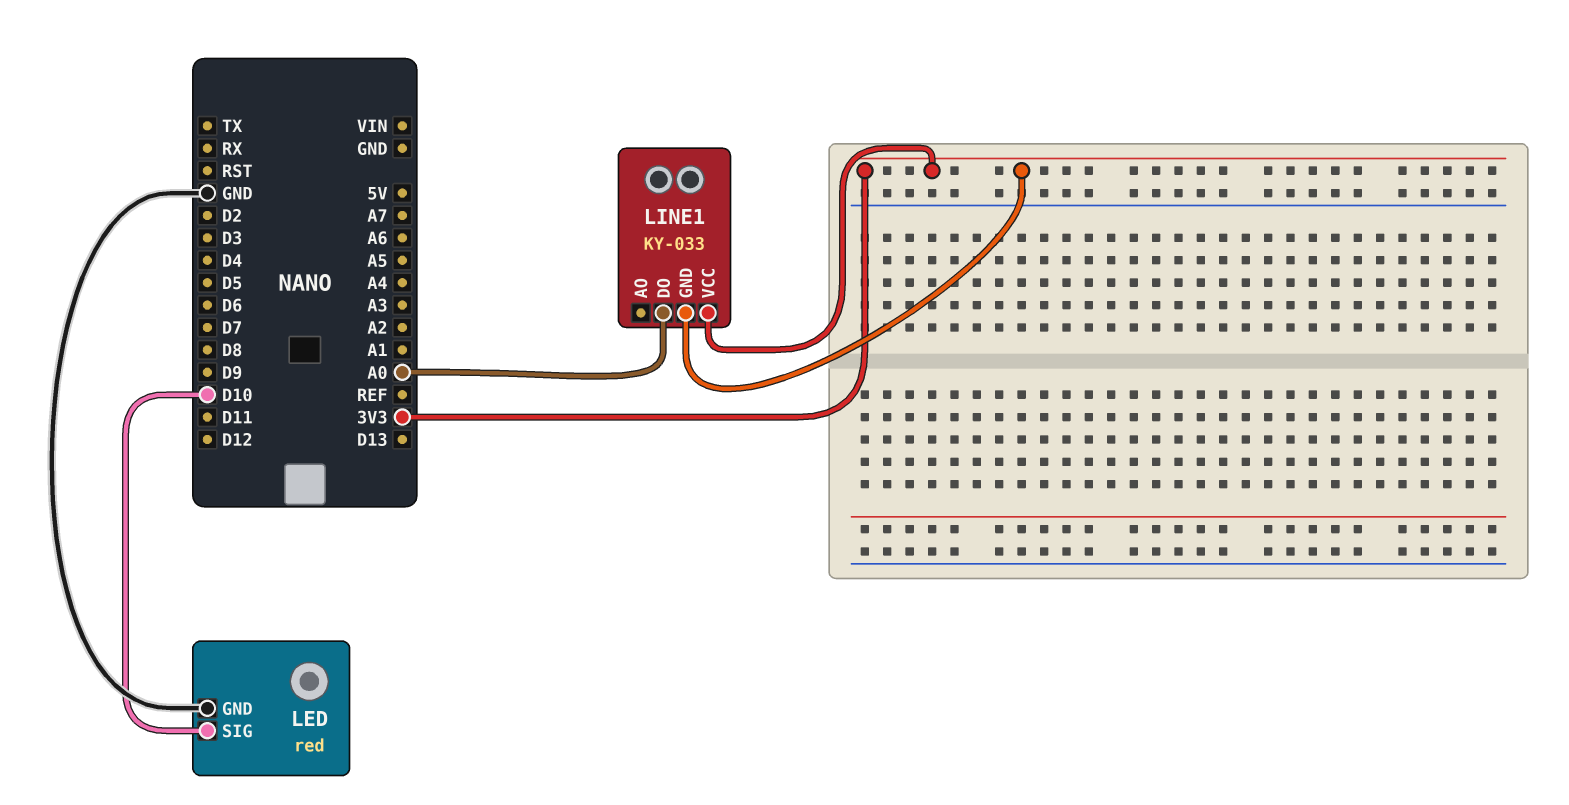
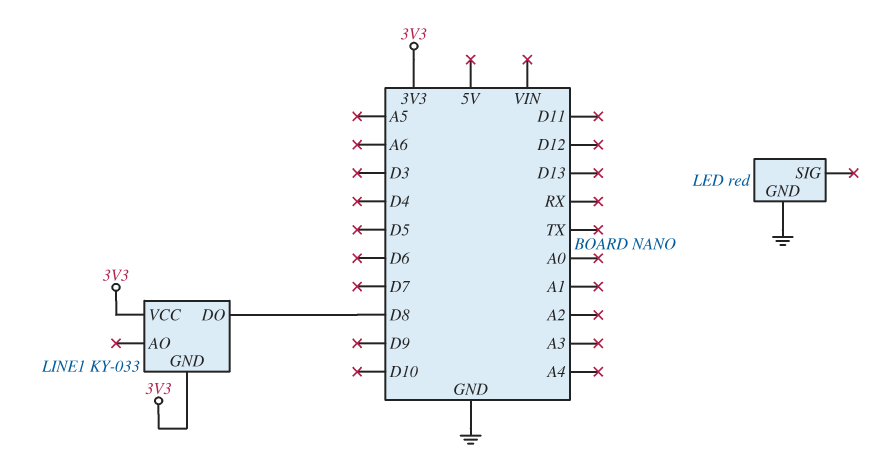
LED pin SIG: D10 -> none
LINE1 pin DO: A0 -> D8

